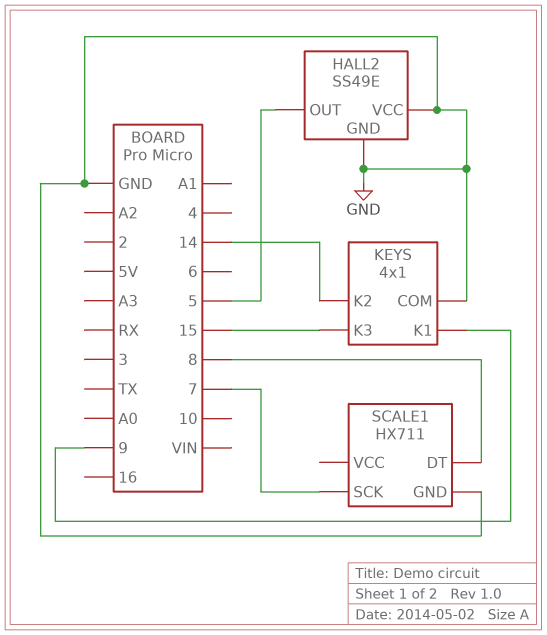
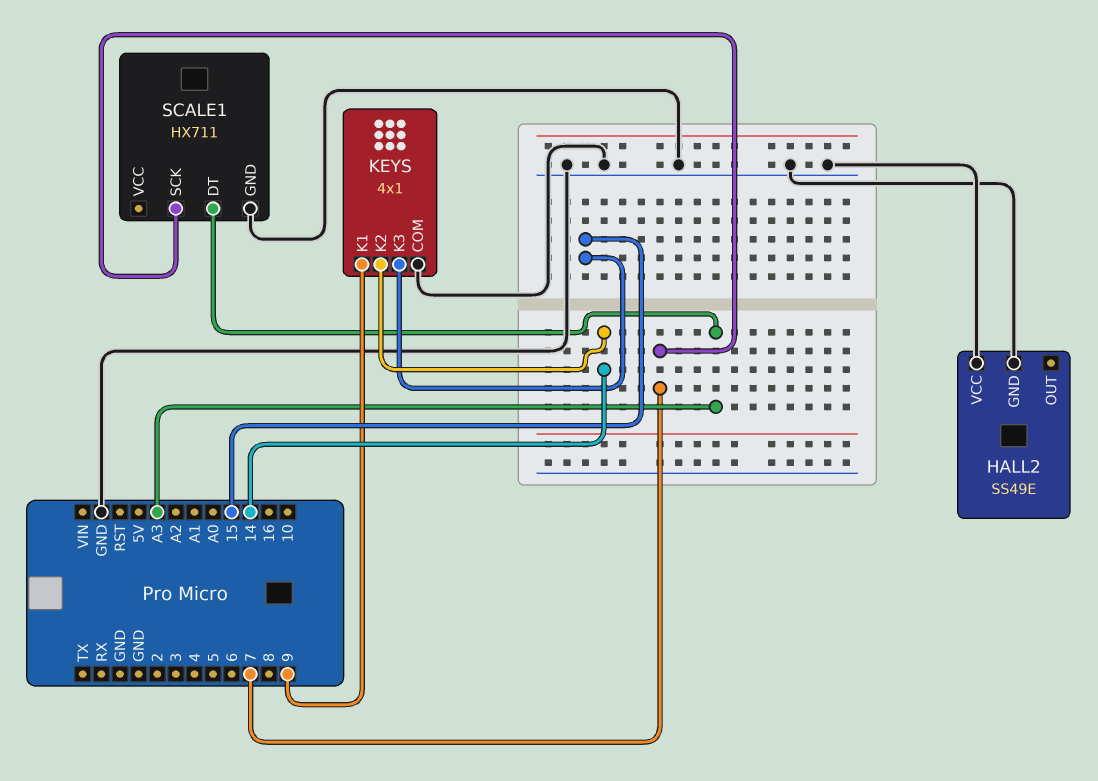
HALL2 pin OUT: 5 -> none
SCALE1 pin DT: 8 -> A3

